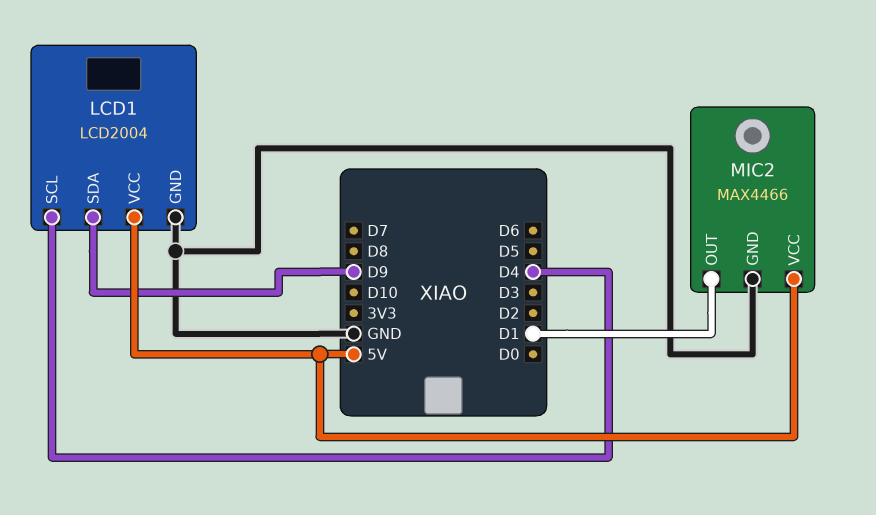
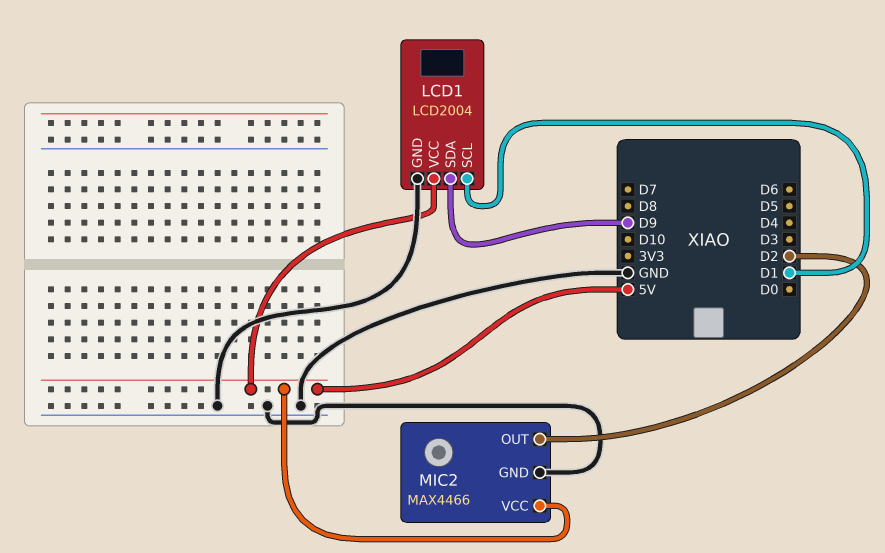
LCD1 pin SCL: D4 -> D1
MIC2 pin OUT: D1 -> D2

